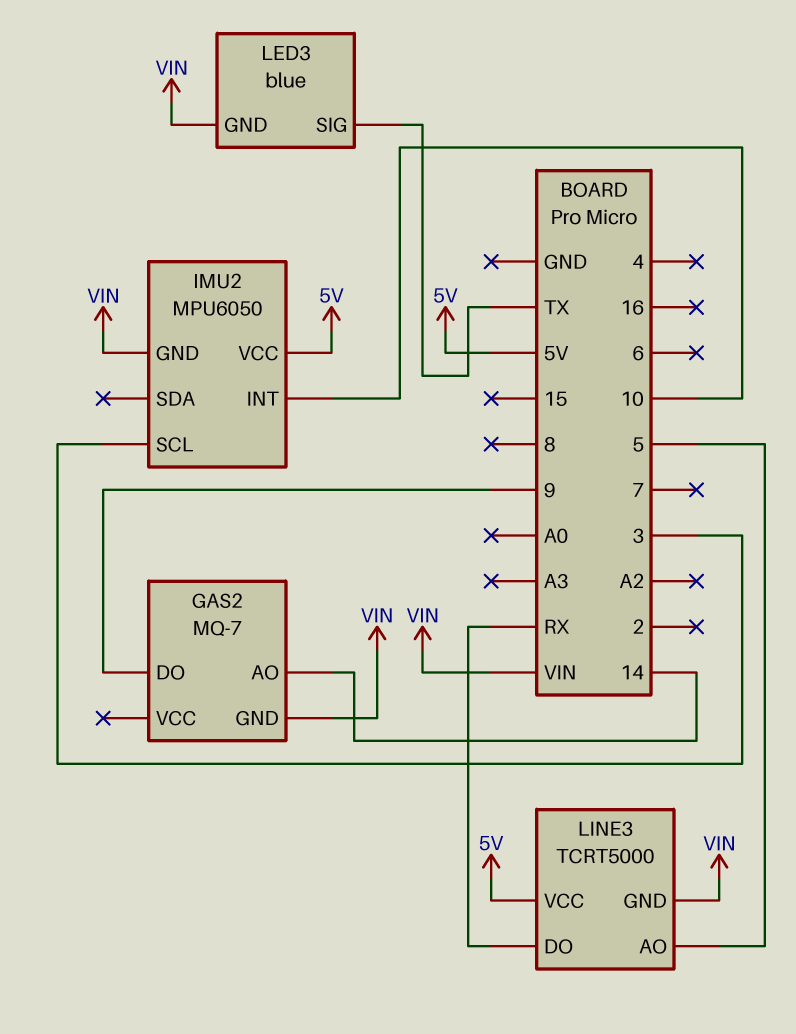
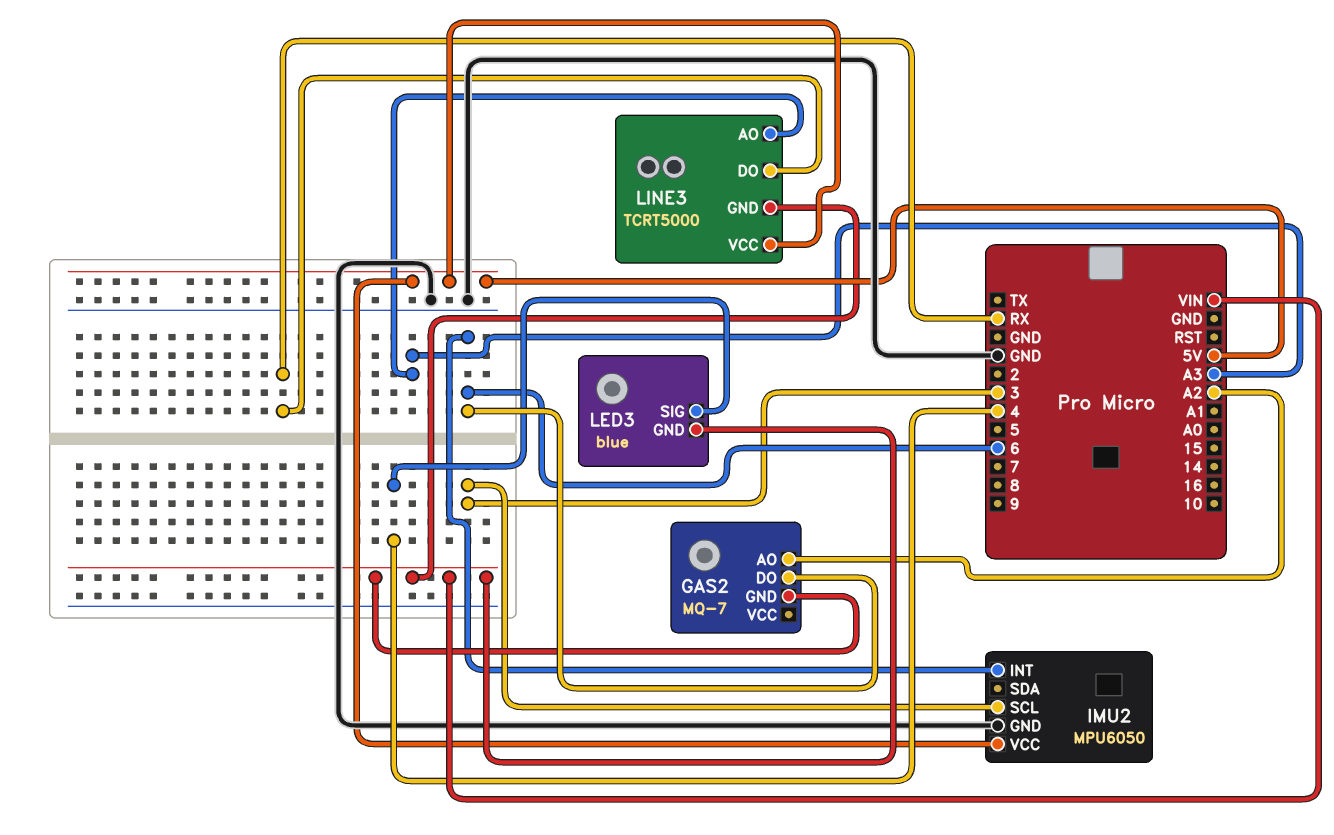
GAS2 pin AO: 14 -> A2
GAS2 pin DO: 9 -> 6
IMU2 pin GND: VIN -> GND
IMU2 pin INT: 10 -> 6
LED3 pin SIG: TX -> 4
LINE3 pin AO: 5 -> A3

